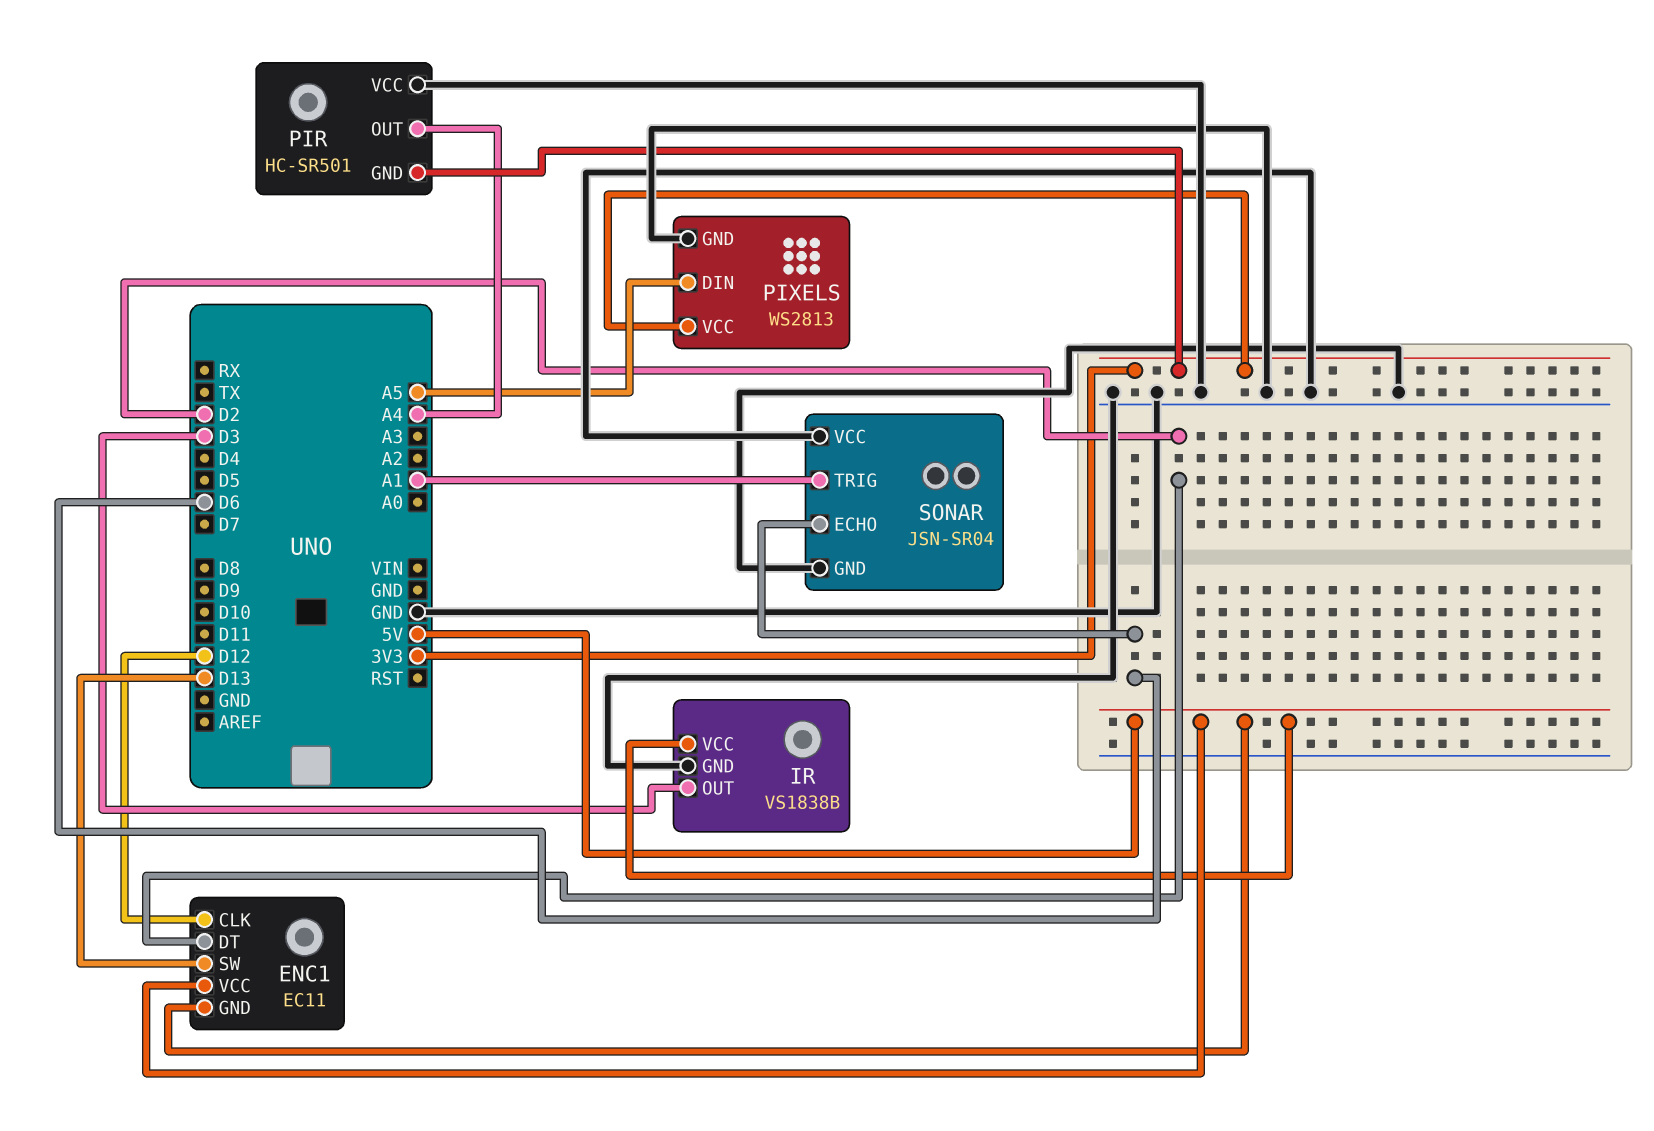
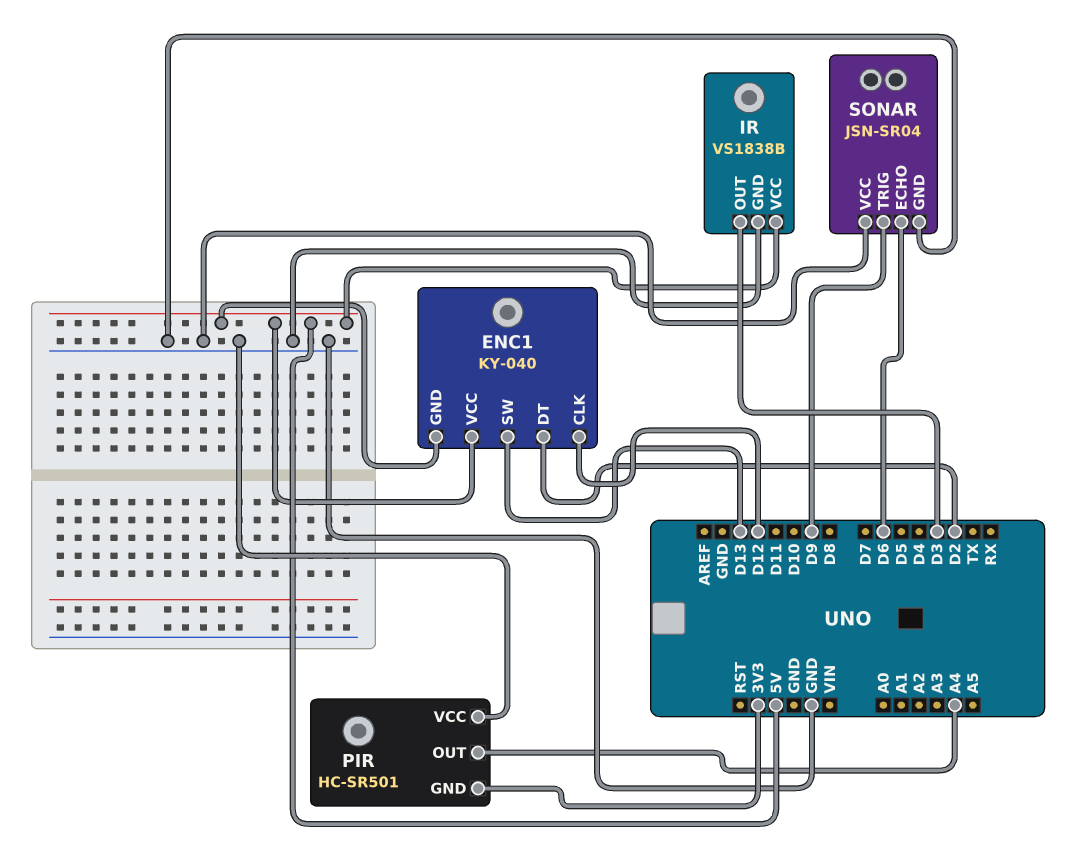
ENC1: EC11 -> KY-040
PIXELS: WS2813 -> none
PIXELS pin DIN: A5 -> none
PIXELS pin GND: GND -> none
PIXELS pin VCC: 3V3 -> none
SONAR pin TRIG: A1 -> D9

